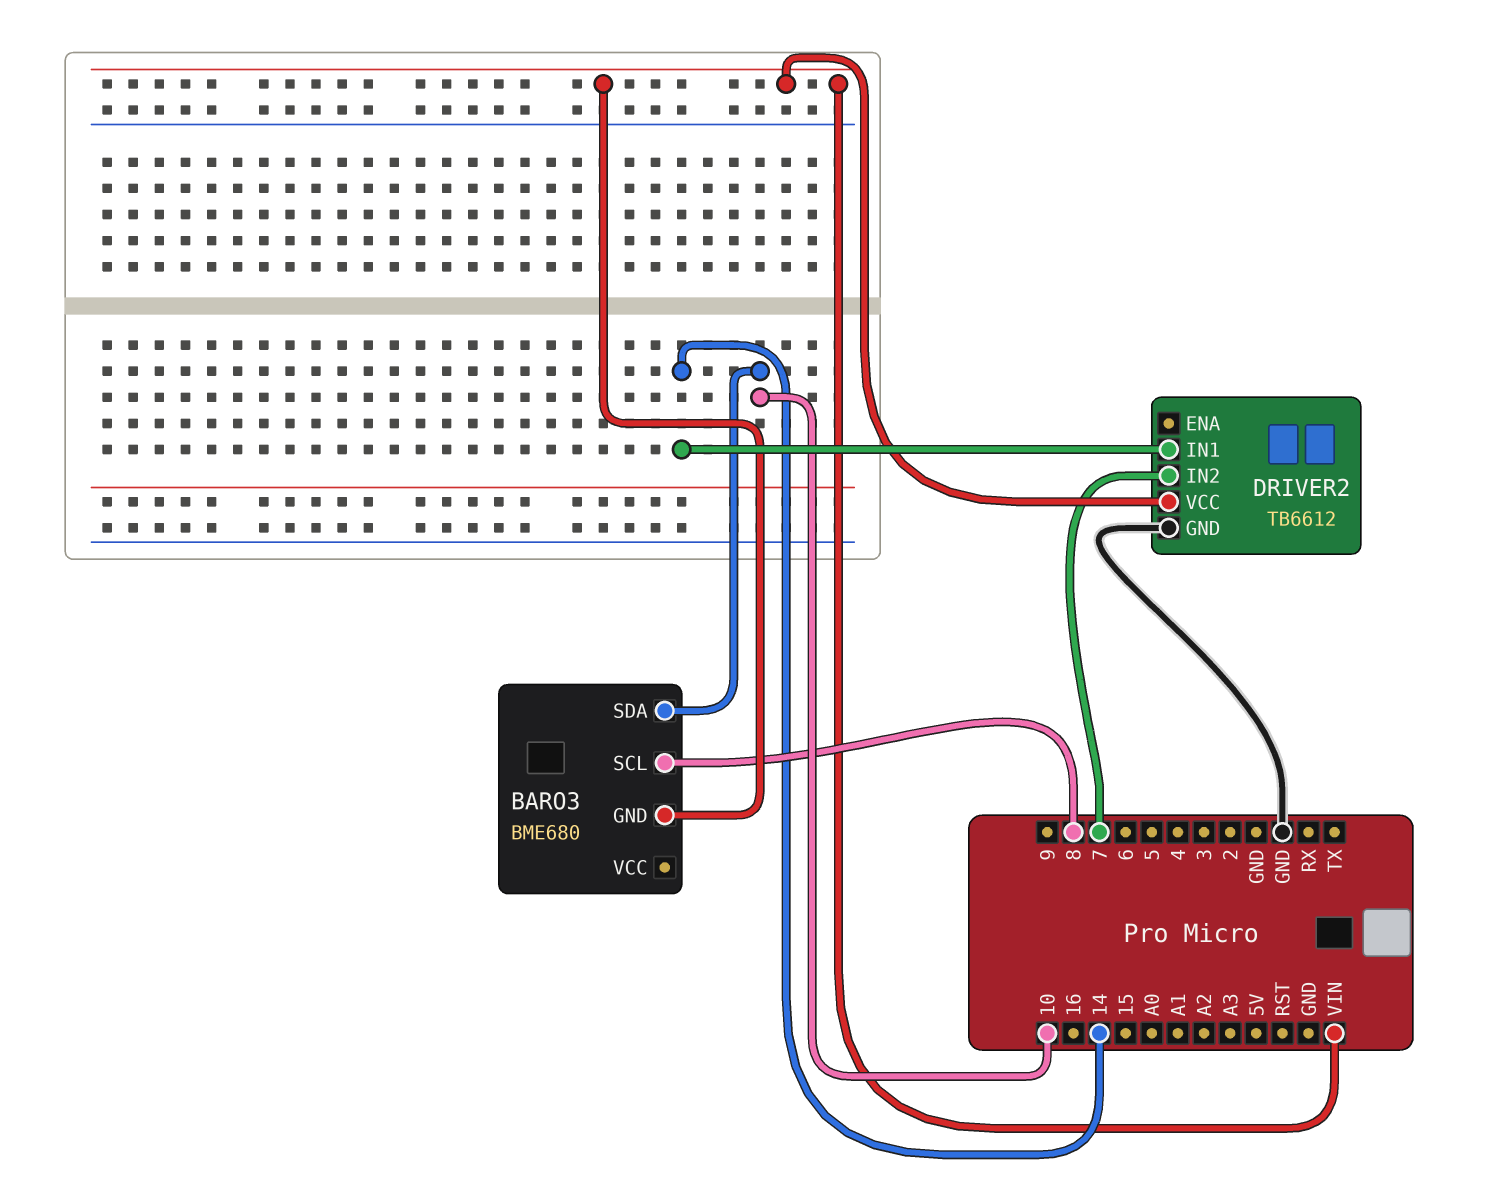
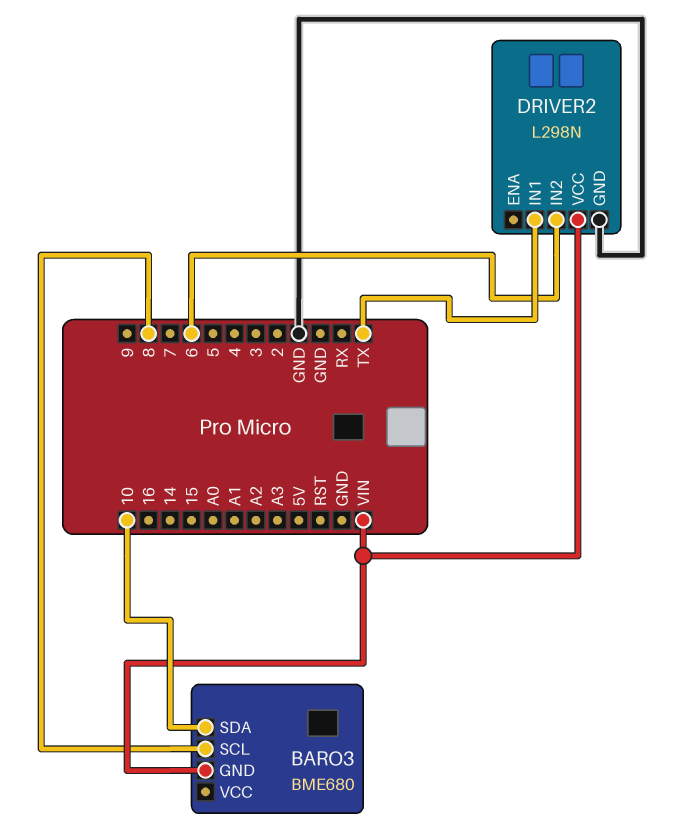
DRIVER2: TB6612 -> L298N
DRIVER2 pin IN1: 14 -> TX
DRIVER2 pin IN2: 7 -> 6

